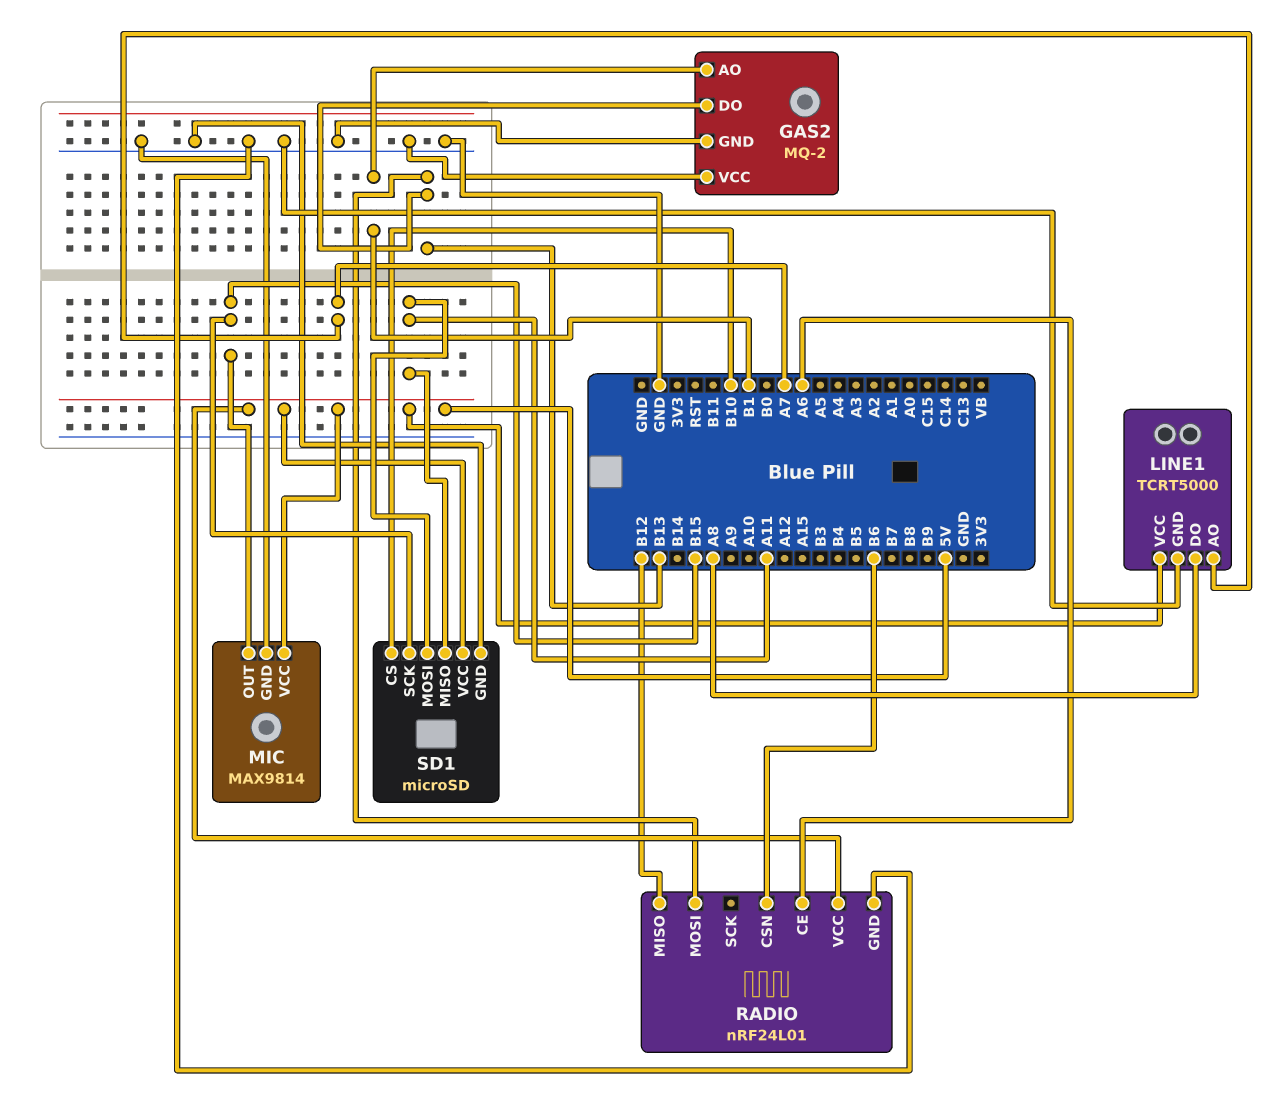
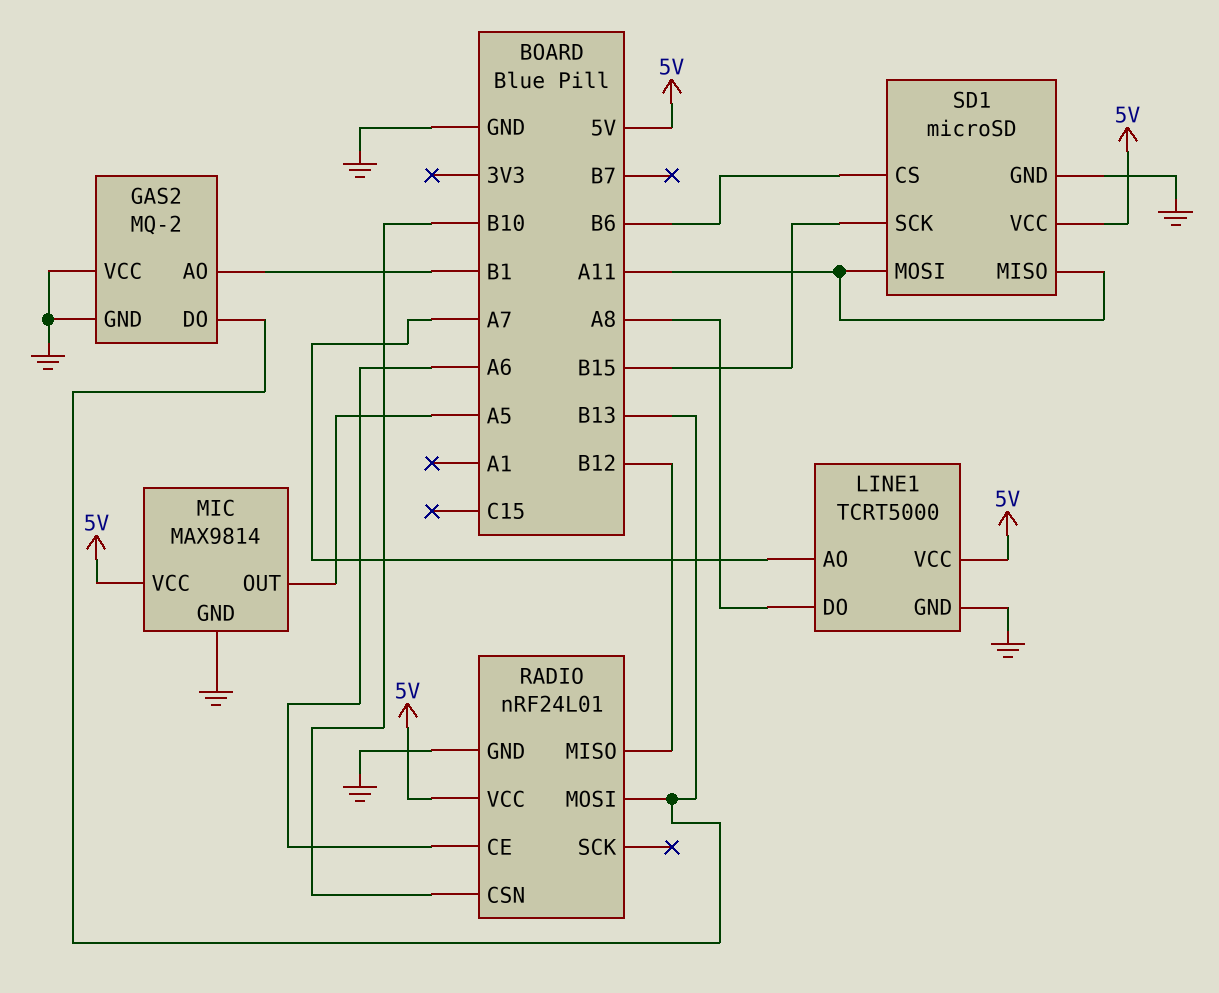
MIC pin OUT: B15 -> A5
RADIO pin CSN: B6 -> B10
SD1 pin CS: B10 -> B6

